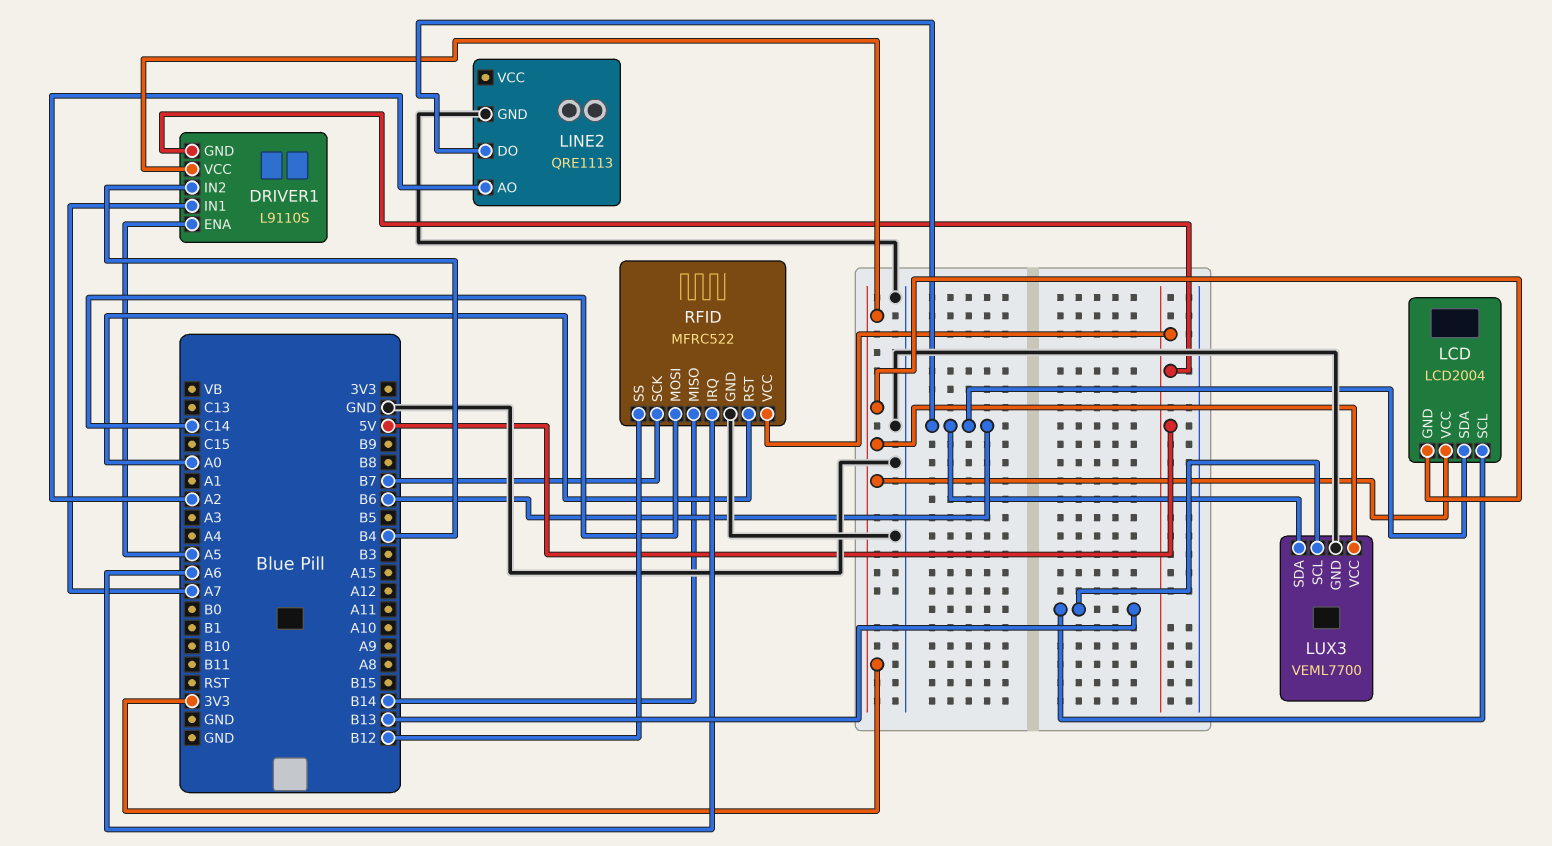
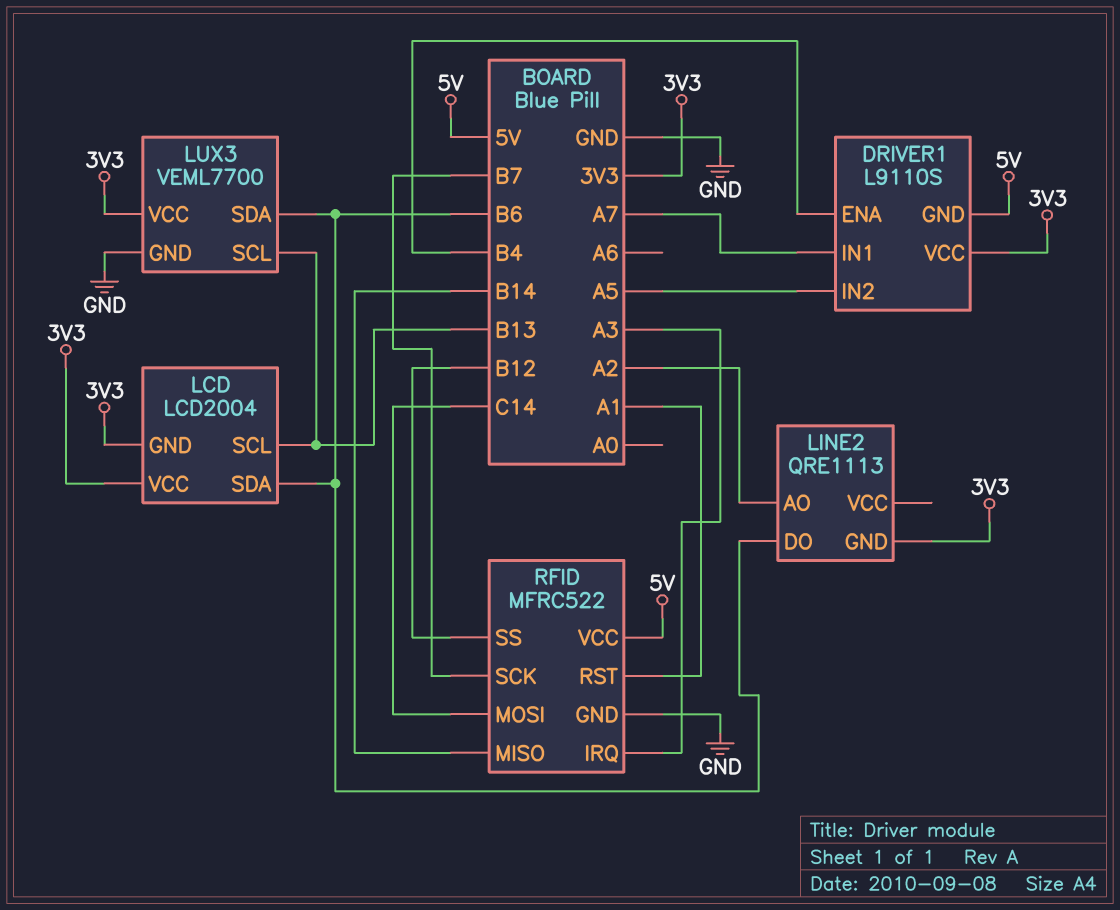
DRIVER1 pin ENA: A5 -> B4
DRIVER1 pin IN2: B4 -> A5
LINE2 pin GND: GND -> 3V3
RFID pin IRQ: A6 -> A3
RFID pin RST: A0 -> A1

